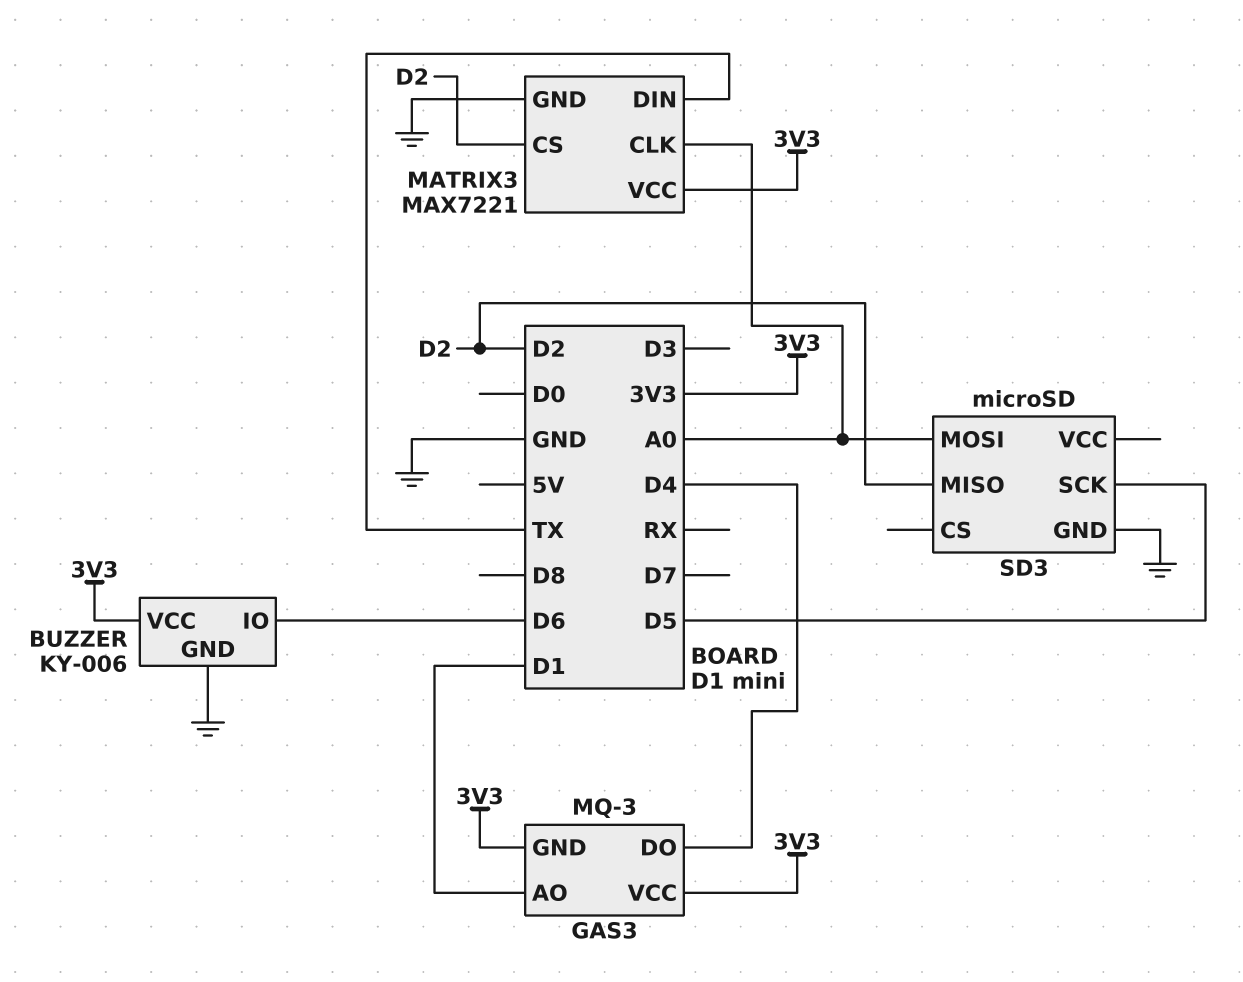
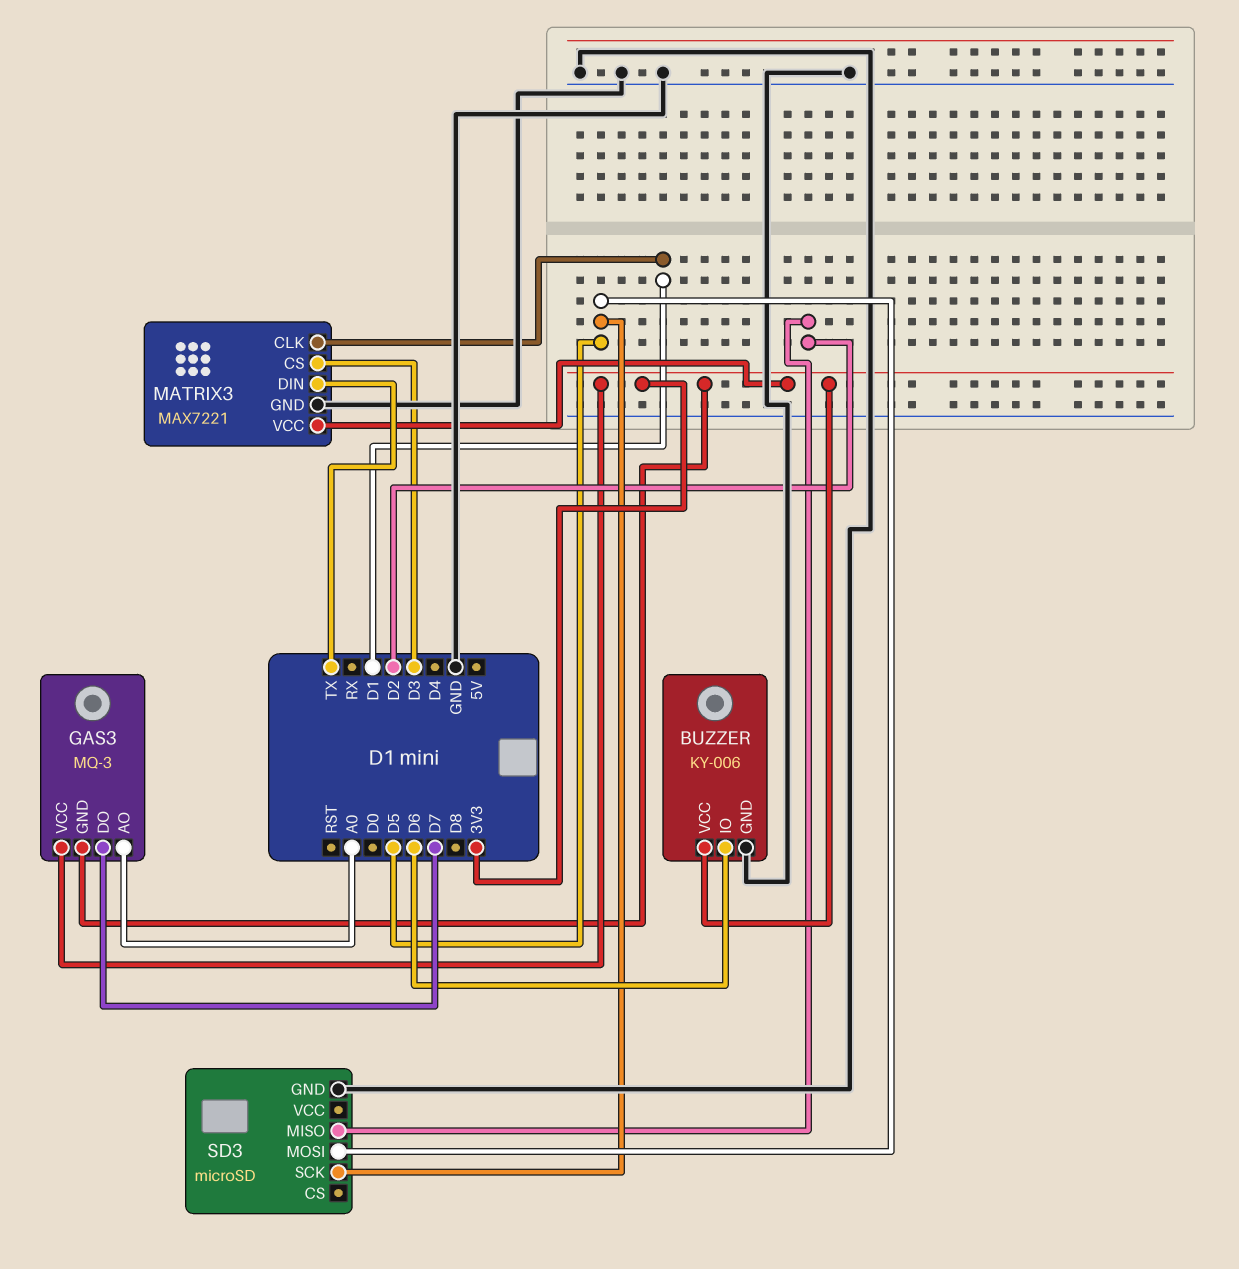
GAS3 pin AO: D1 -> A0
GAS3 pin DO: D4 -> D7
MATRIX3 pin CLK: A0 -> D1
MATRIX3 pin CS: D2 -> D3
SD3 pin MOSI: A0 -> D5

